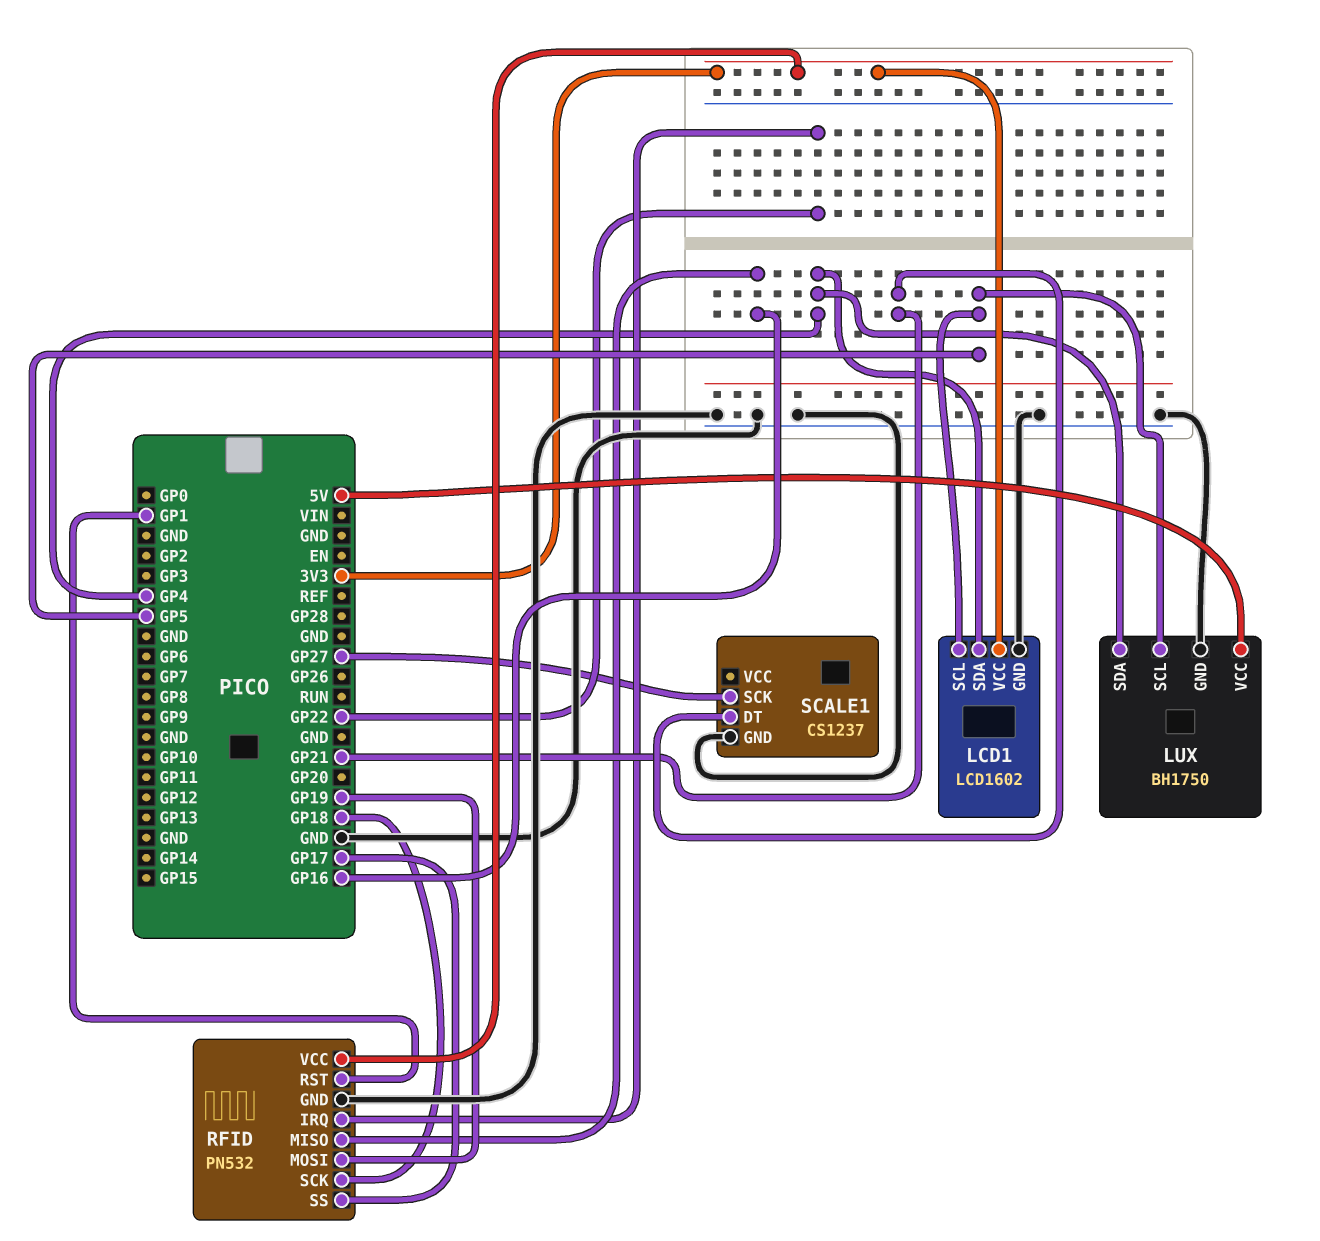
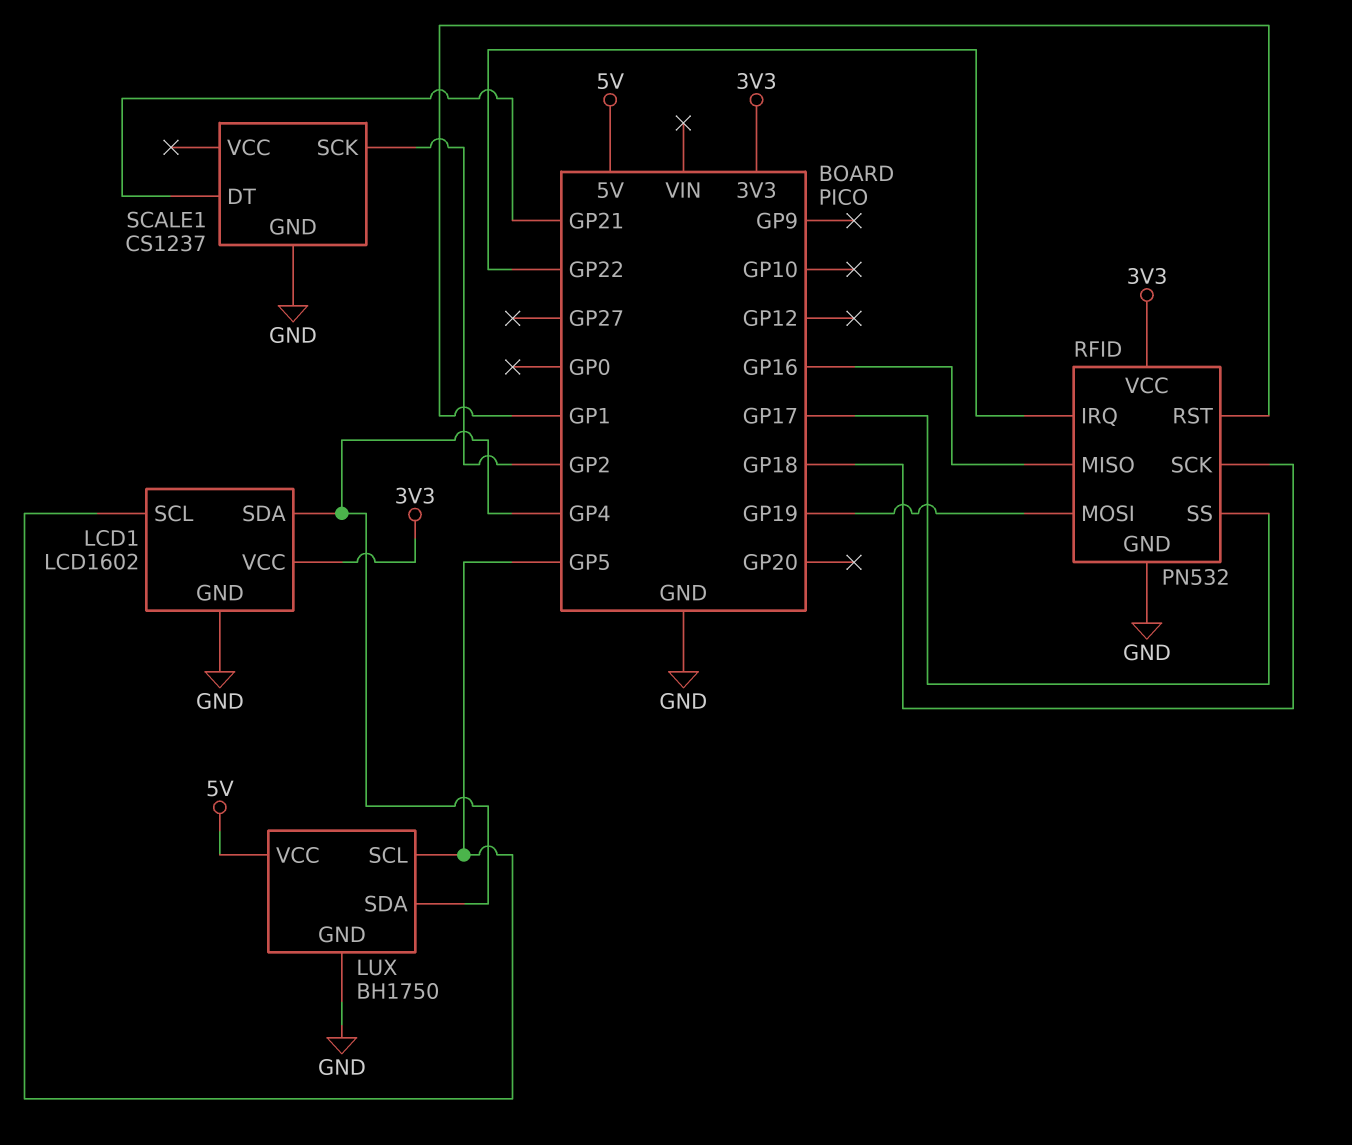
SCALE1 pin SCK: GP27 -> GP2

